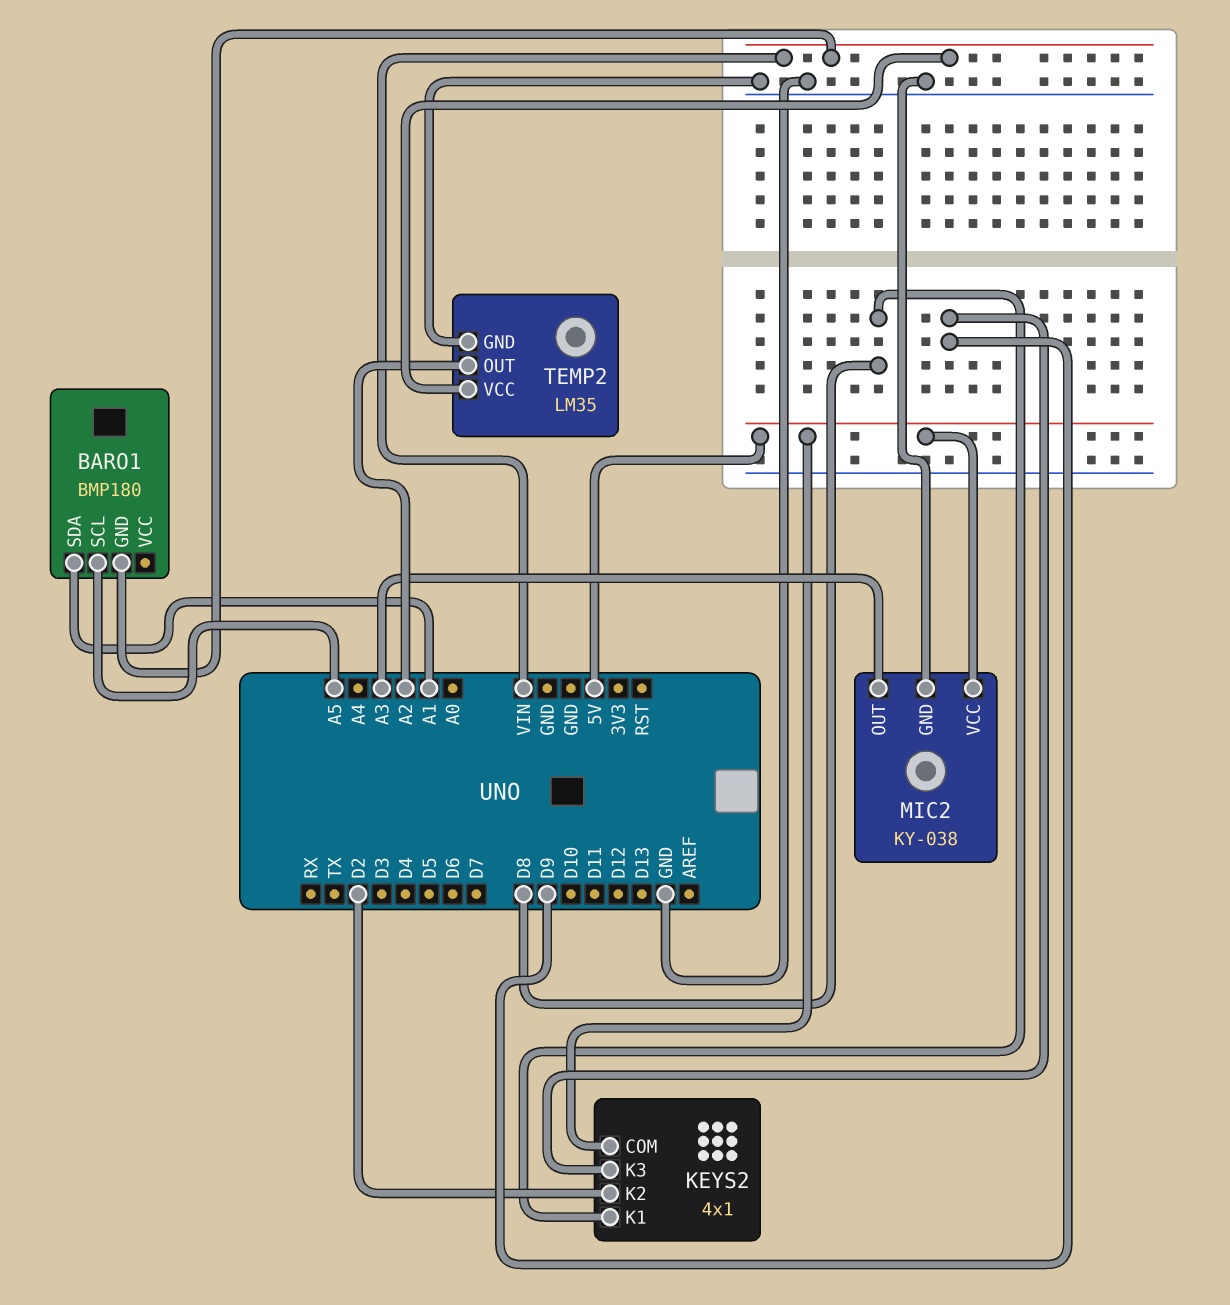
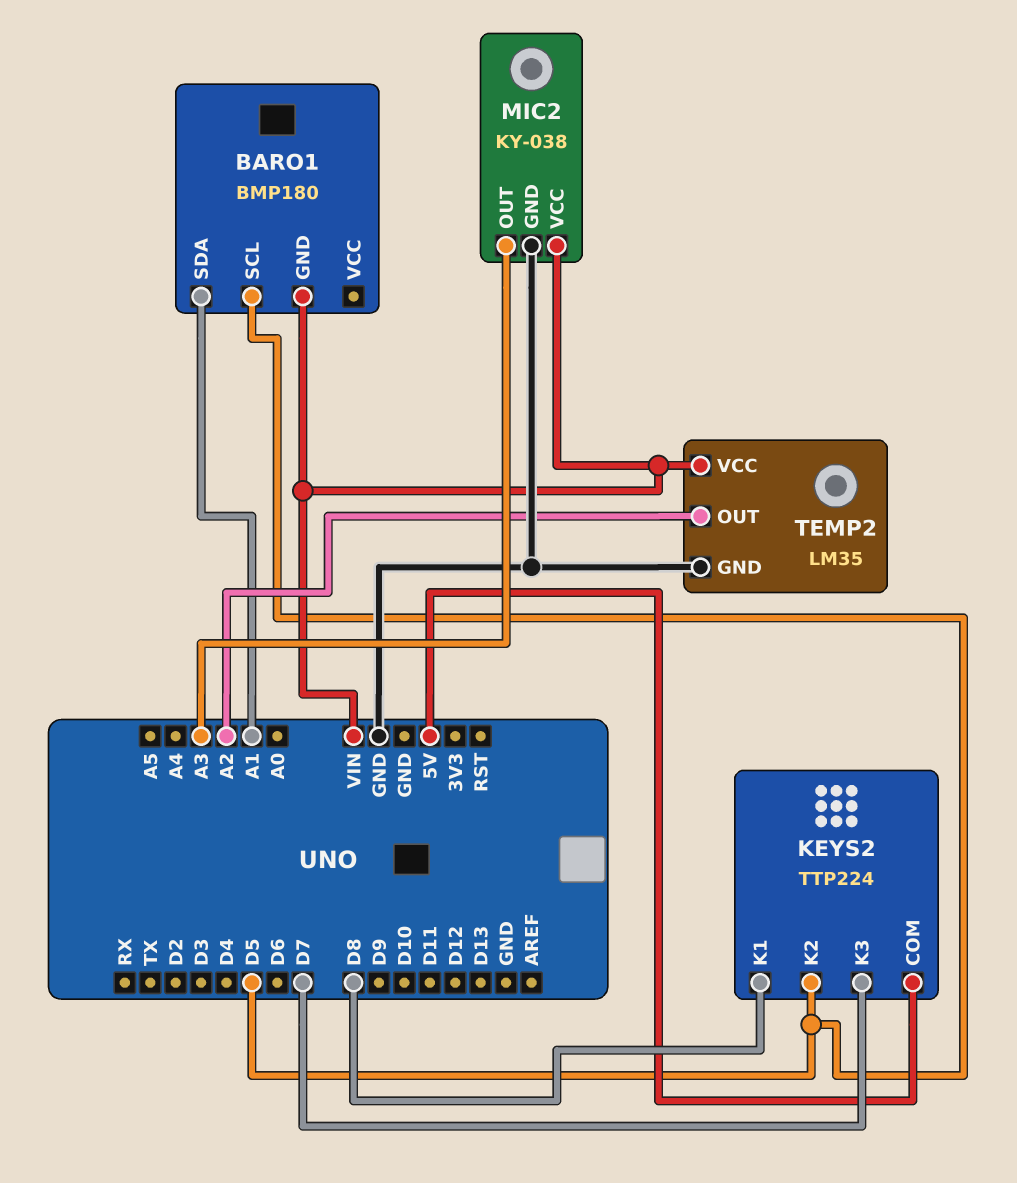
BARO1 pin SCL: A5 -> D5
KEYS2: 4x1 -> TTP224
KEYS2 pin K2: D2 -> D5
KEYS2 pin K3: D9 -> D7
MIC2 pin VCC: 5V -> VIN

